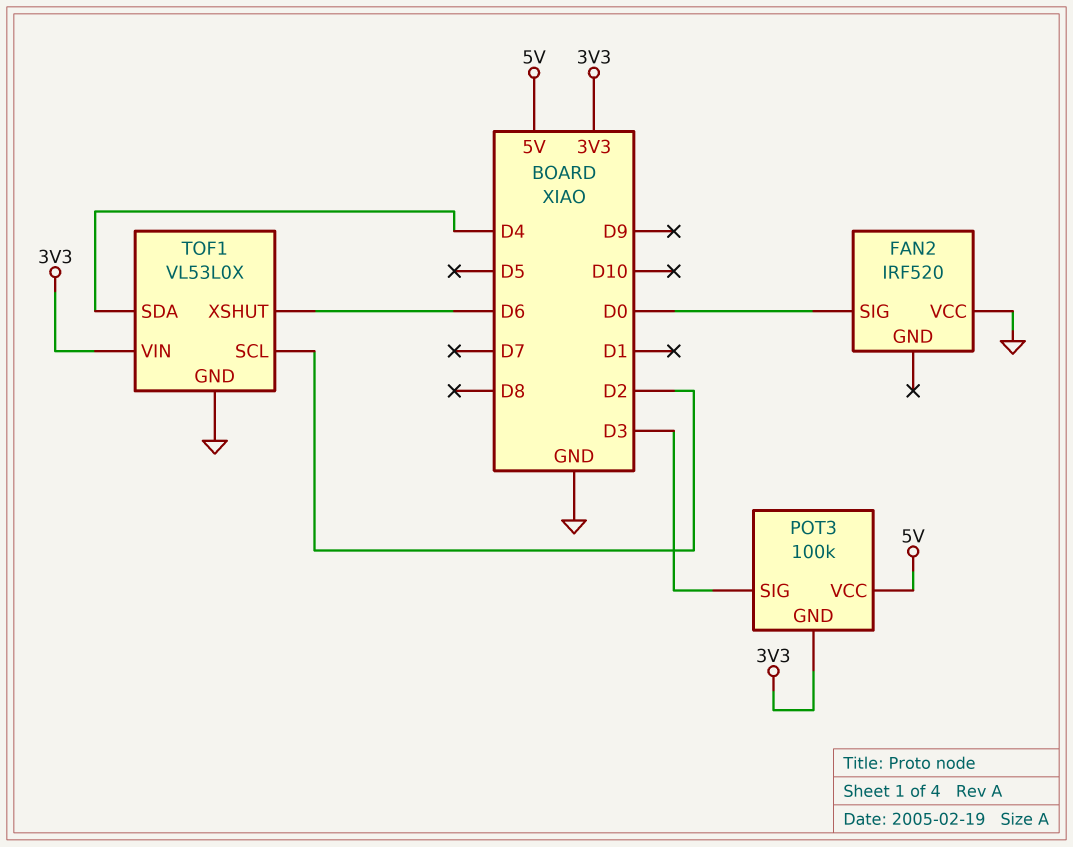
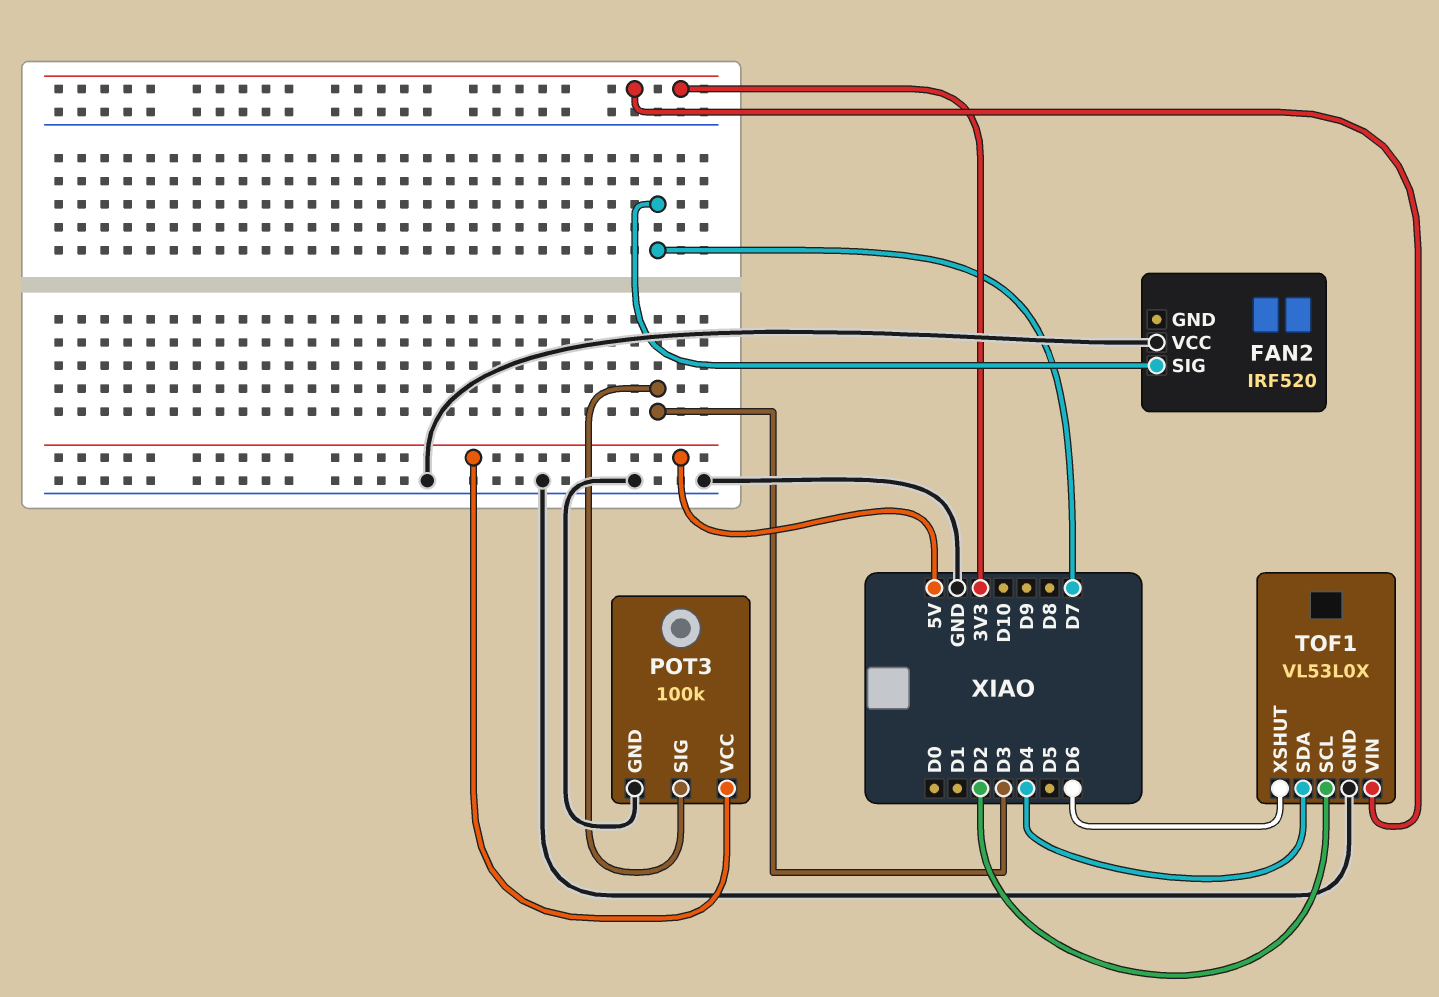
FAN2 pin SIG: D0 -> D7
POT3 pin GND: 3V3 -> GND

